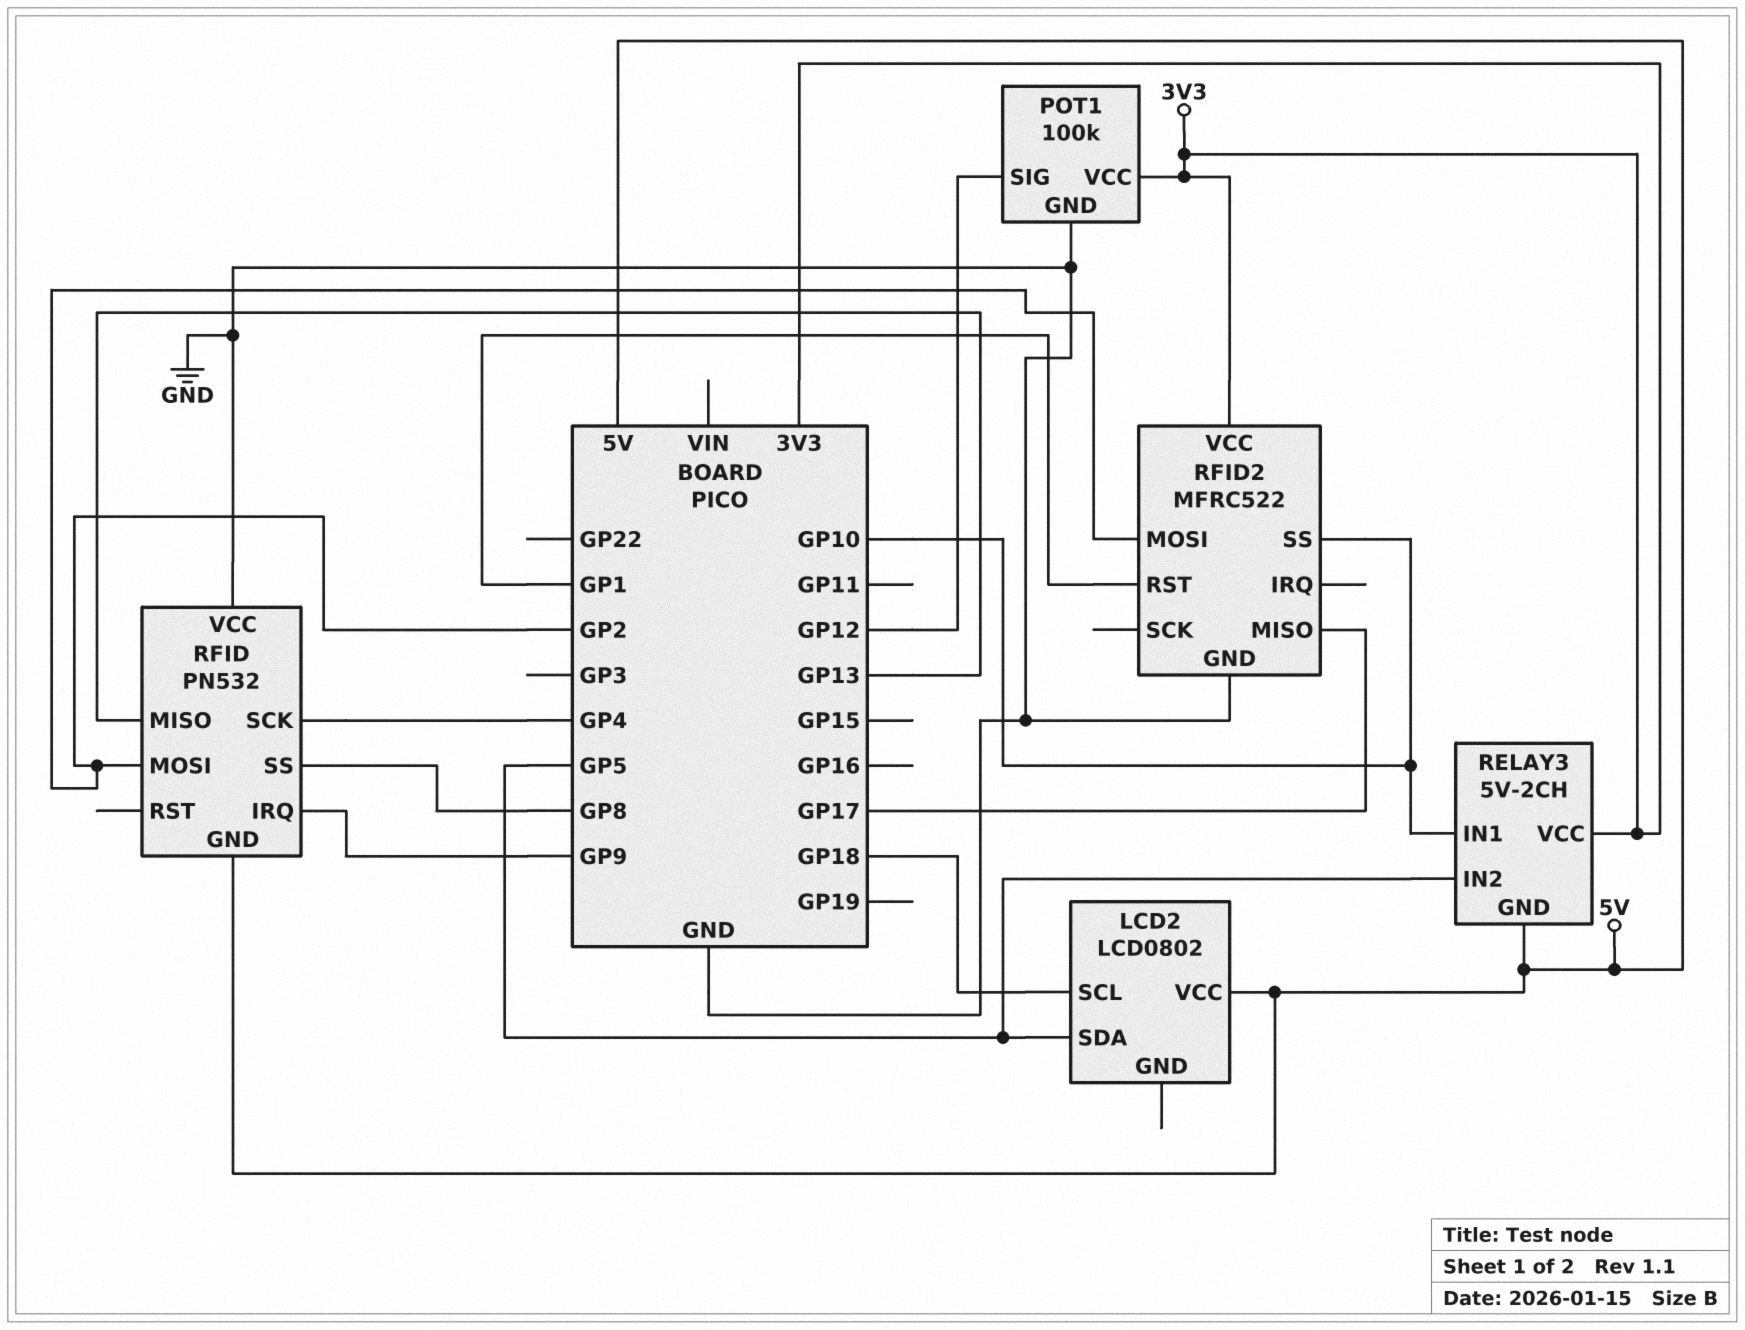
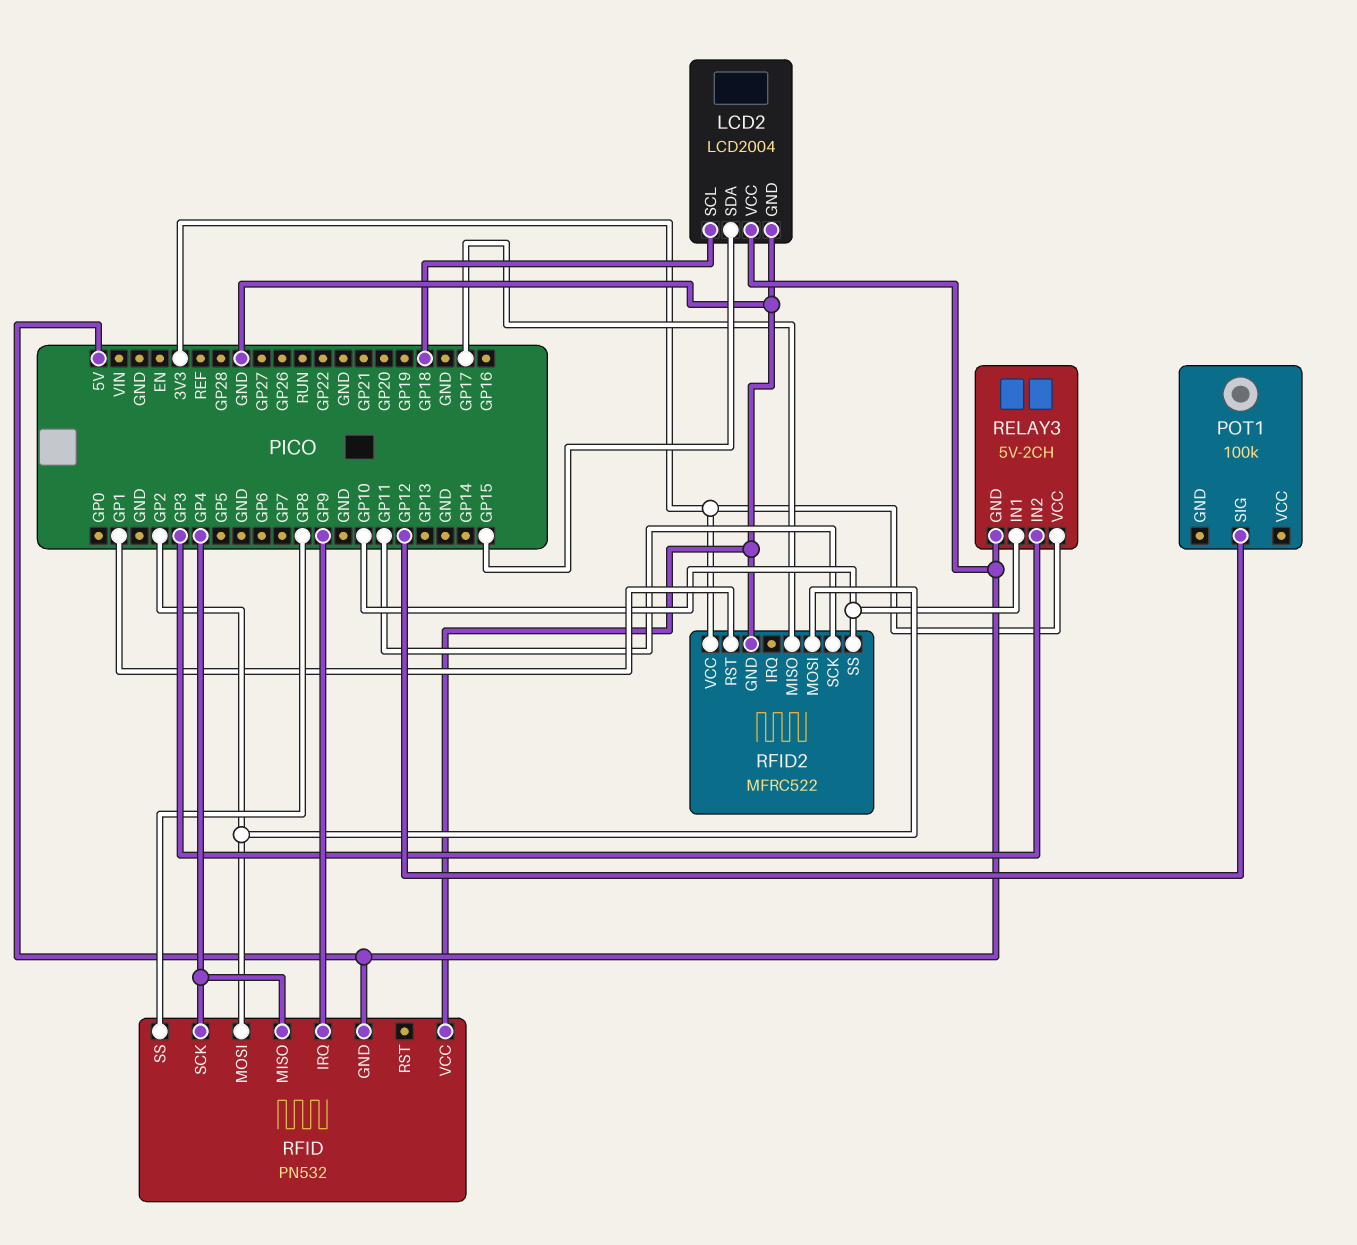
LCD2: LCD0802 -> LCD2004
LCD2 pin GND: none -> GND
LCD2 pin SDA: GP5 -> GP15
POT1 pin GND: GND -> none
POT1 pin VCC: 3V3 -> none
RELAY3 pin IN2: GP5 -> GP3
RFID pin MISO: GP13 -> GP4
RFID2 pin SCK: none -> GP11

